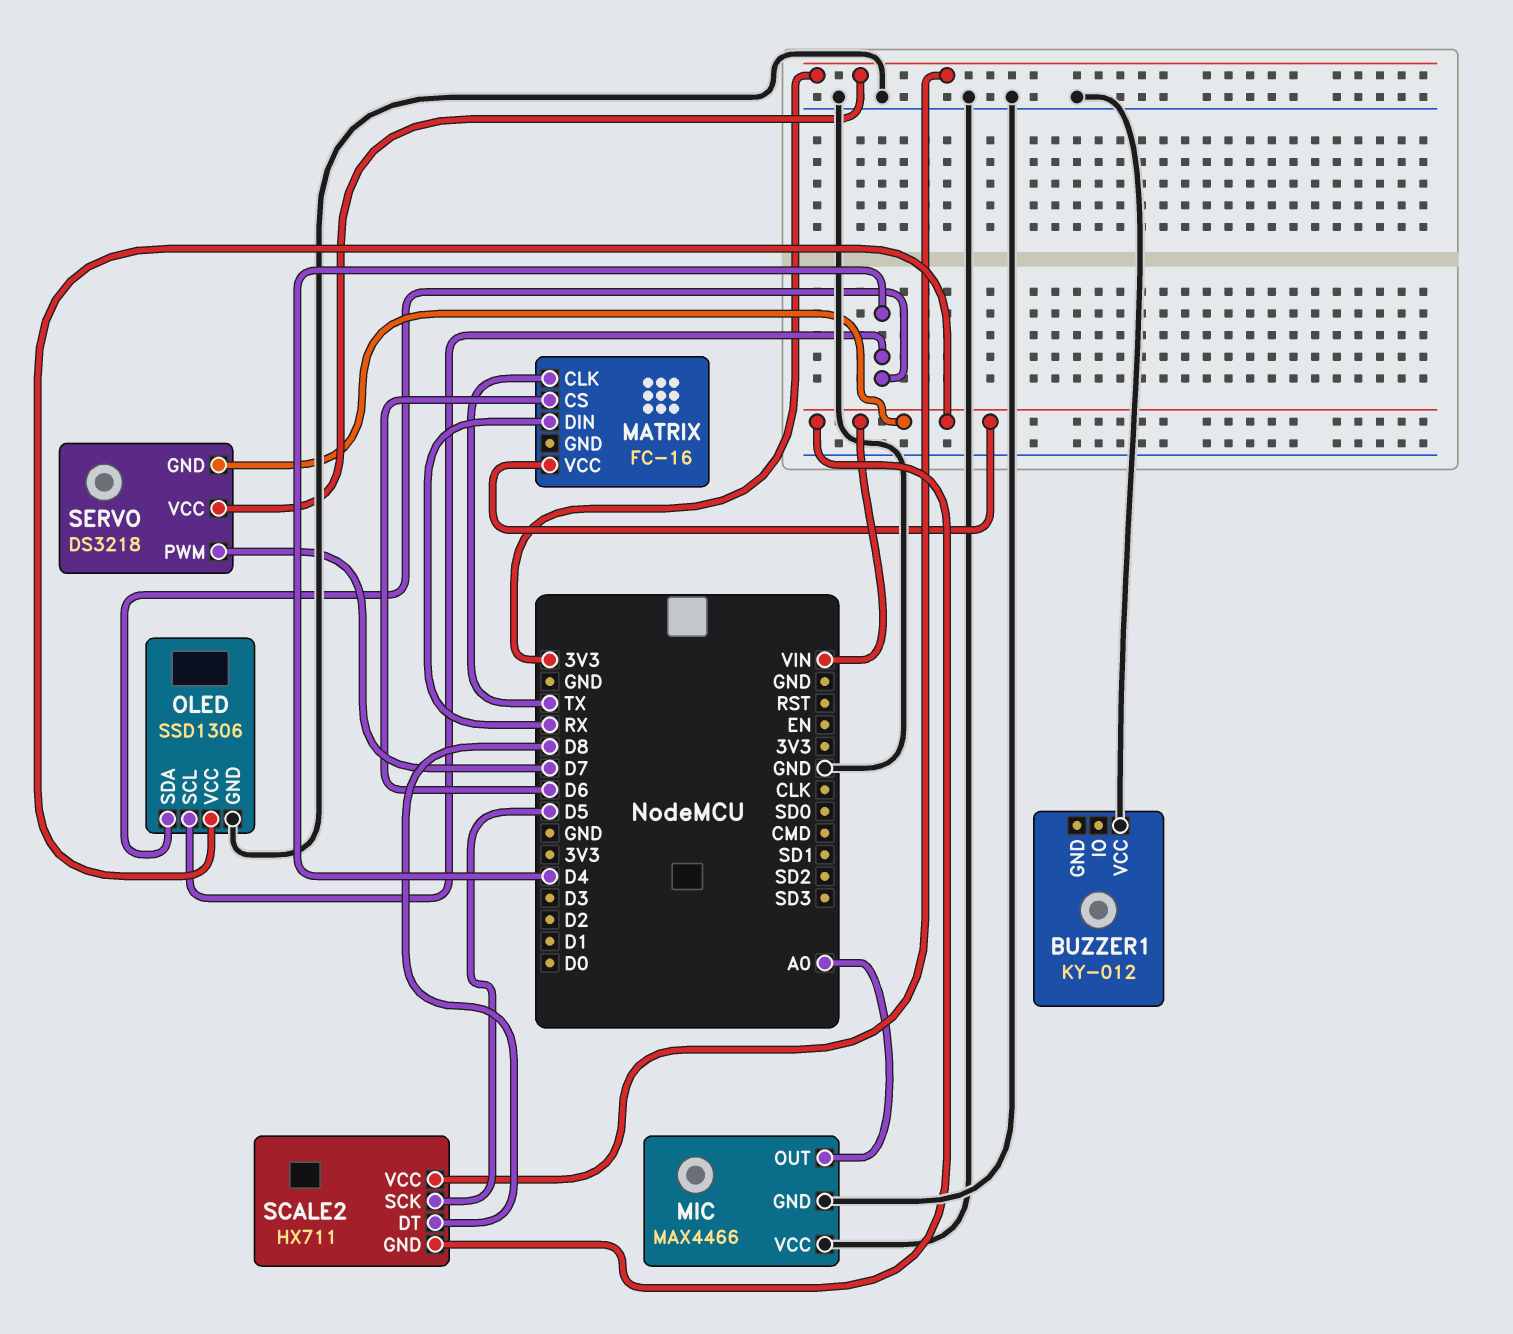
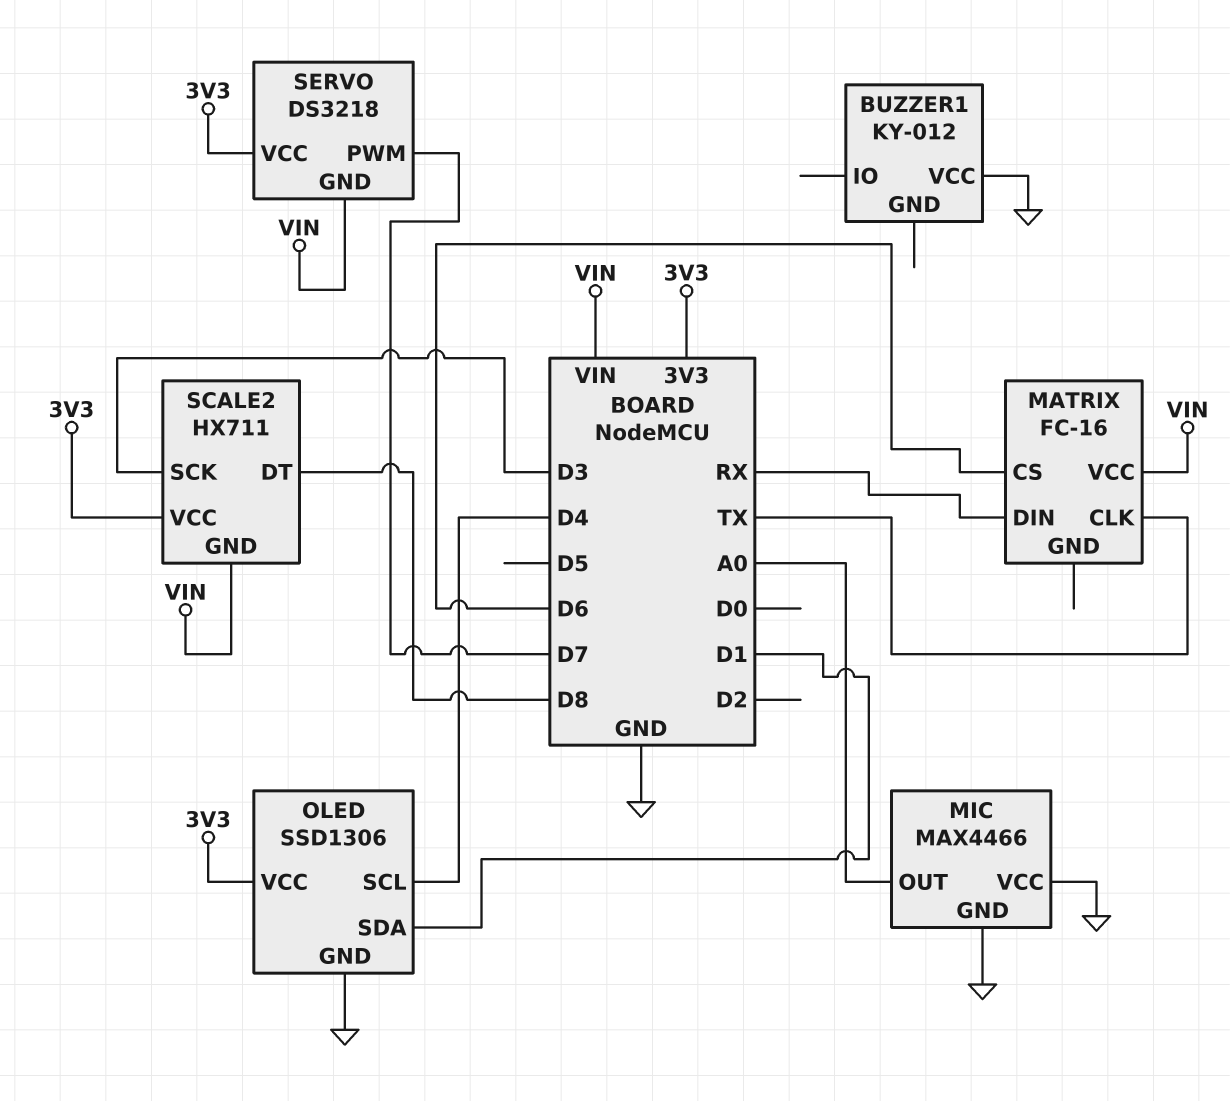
OLED pin SDA: D4 -> D1
OLED pin VCC: VIN -> 3V3
SCALE2 pin SCK: D5 -> D3

